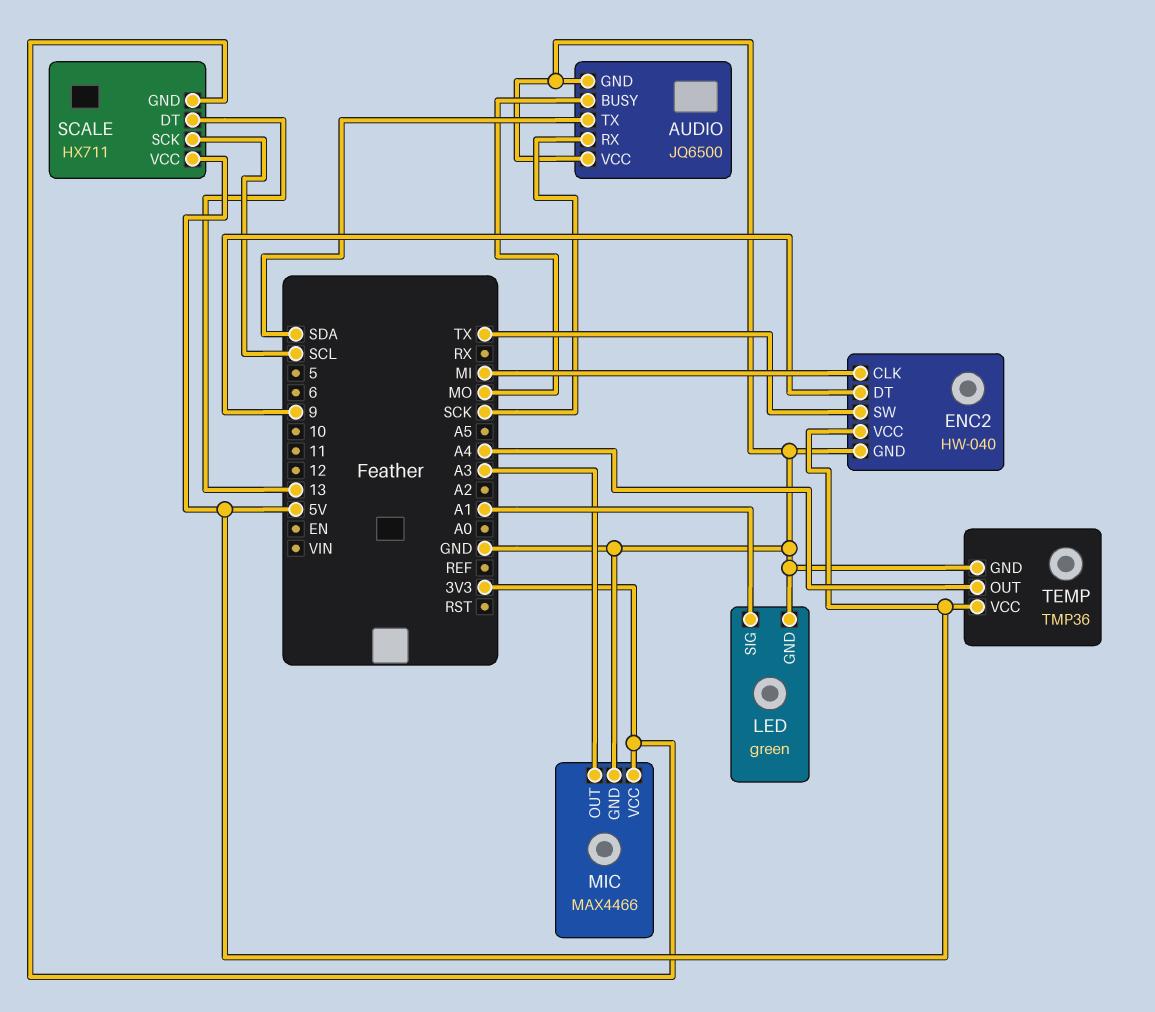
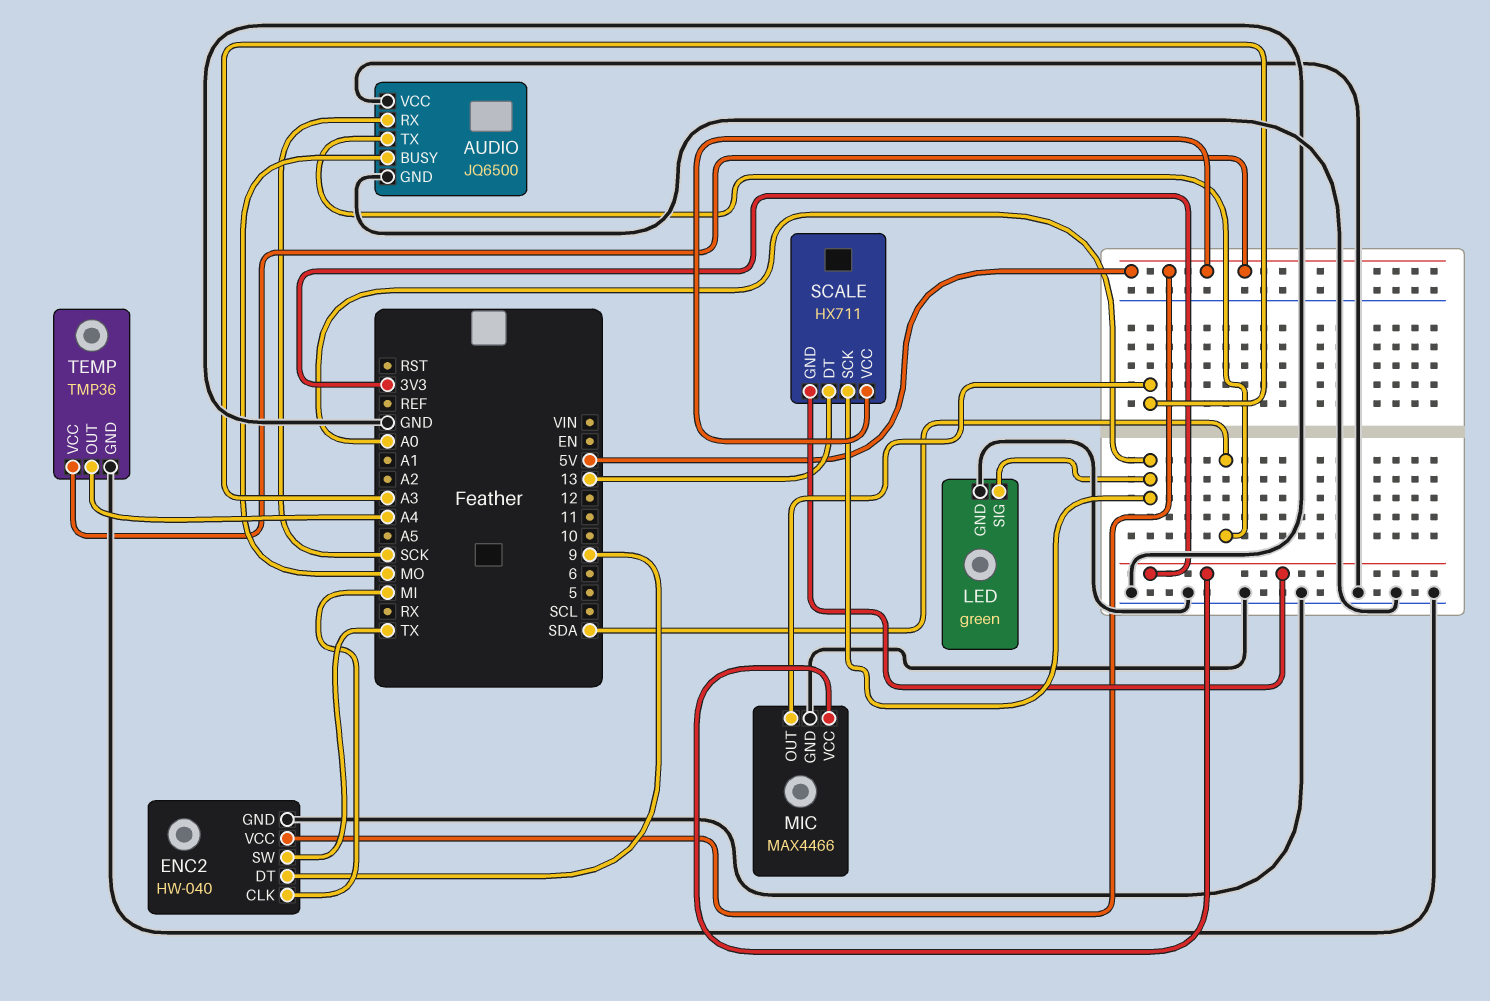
LED pin SIG: A1 -> A0
SCALE pin SCK: SCL -> A0

